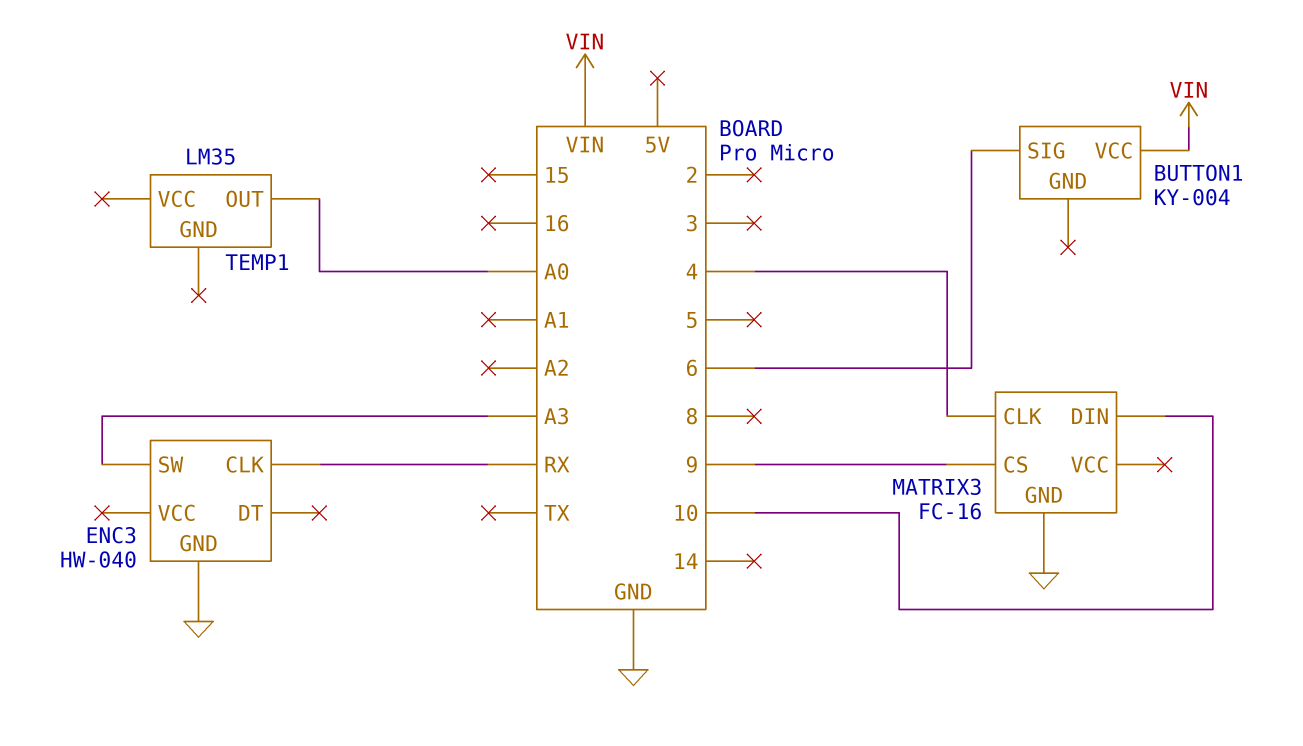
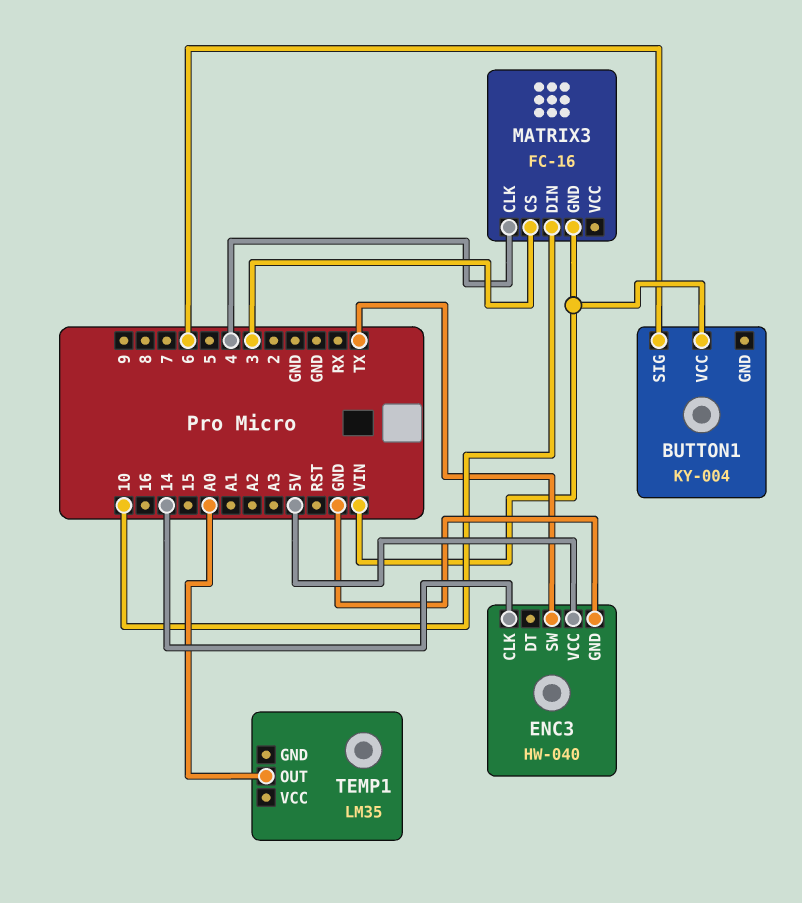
ENC3 pin CLK: RX -> 14
ENC3 pin SW: A3 -> TX
ENC3 pin VCC: none -> 5V
MATRIX3 pin CS: 9 -> 3
MATRIX3 pin GND: GND -> VIN

